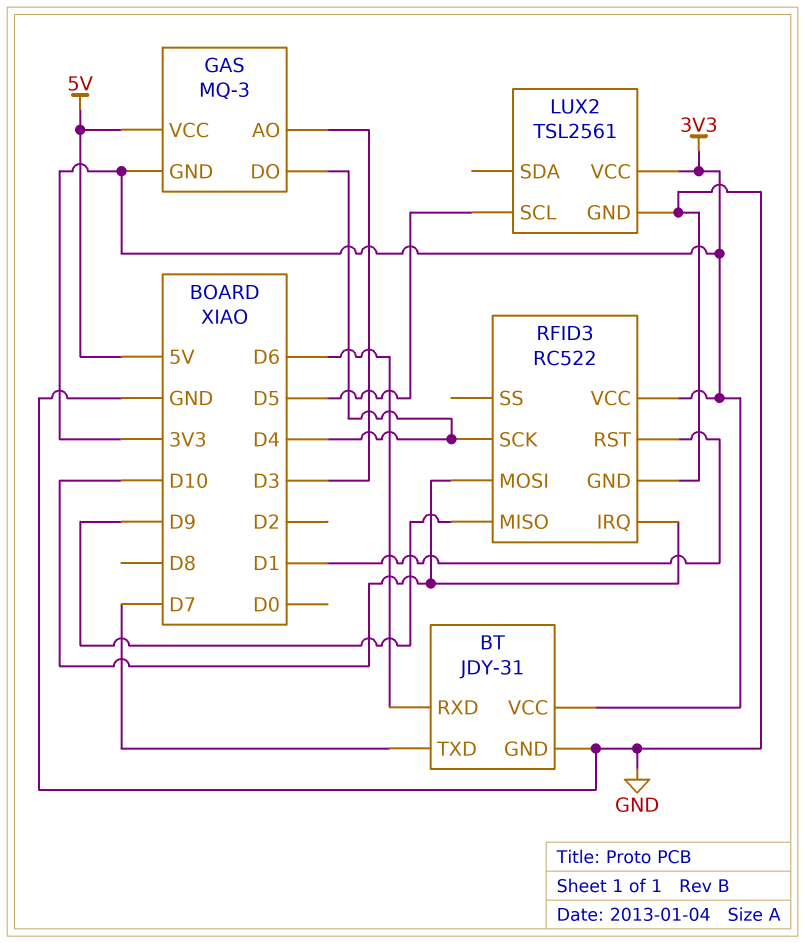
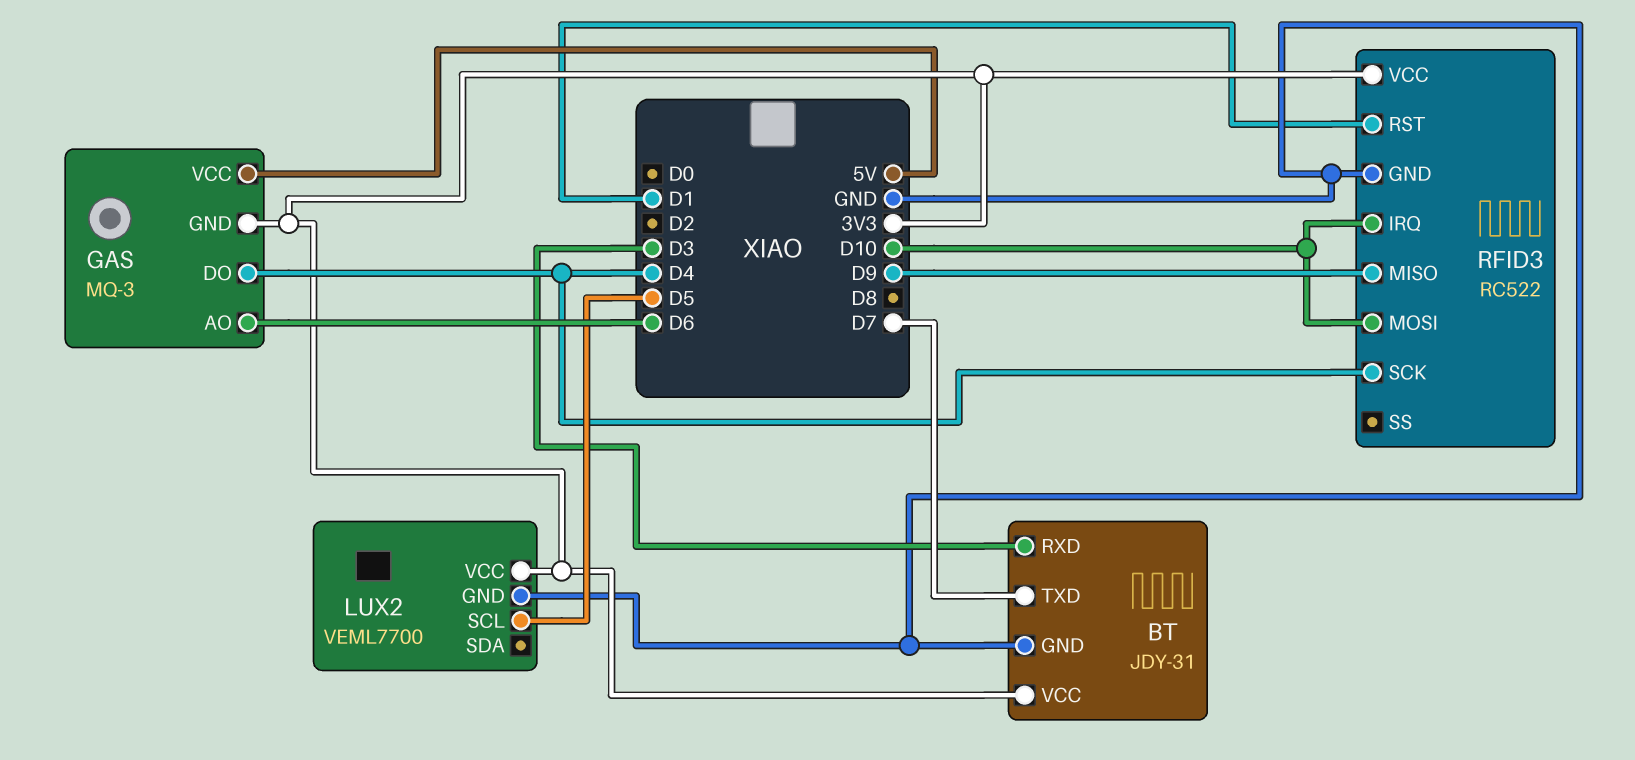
BT pin RXD: D6 -> D3
GAS pin AO: D3 -> D6
LUX2: TSL2561 -> VEML7700

